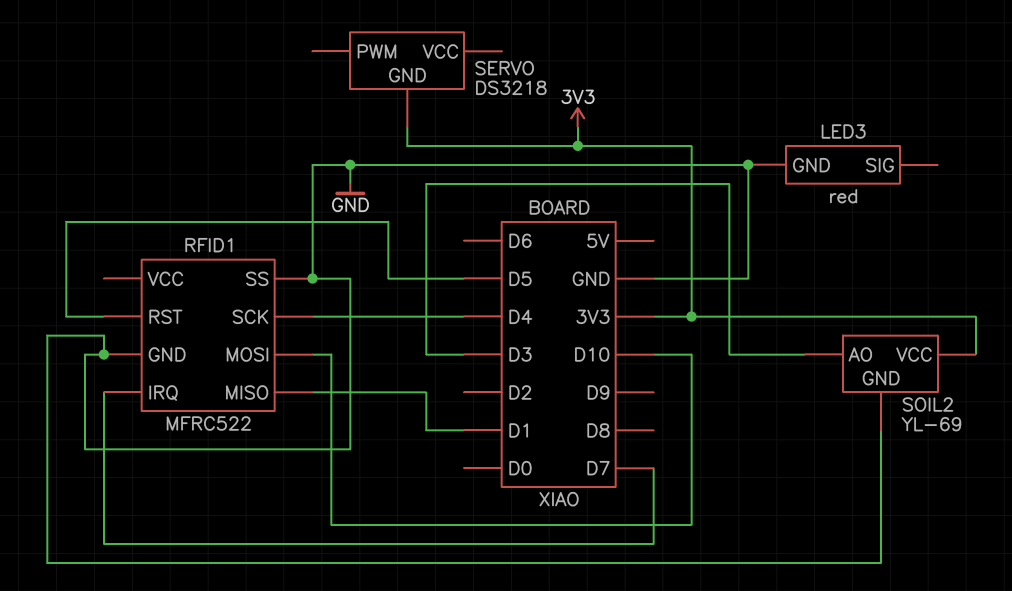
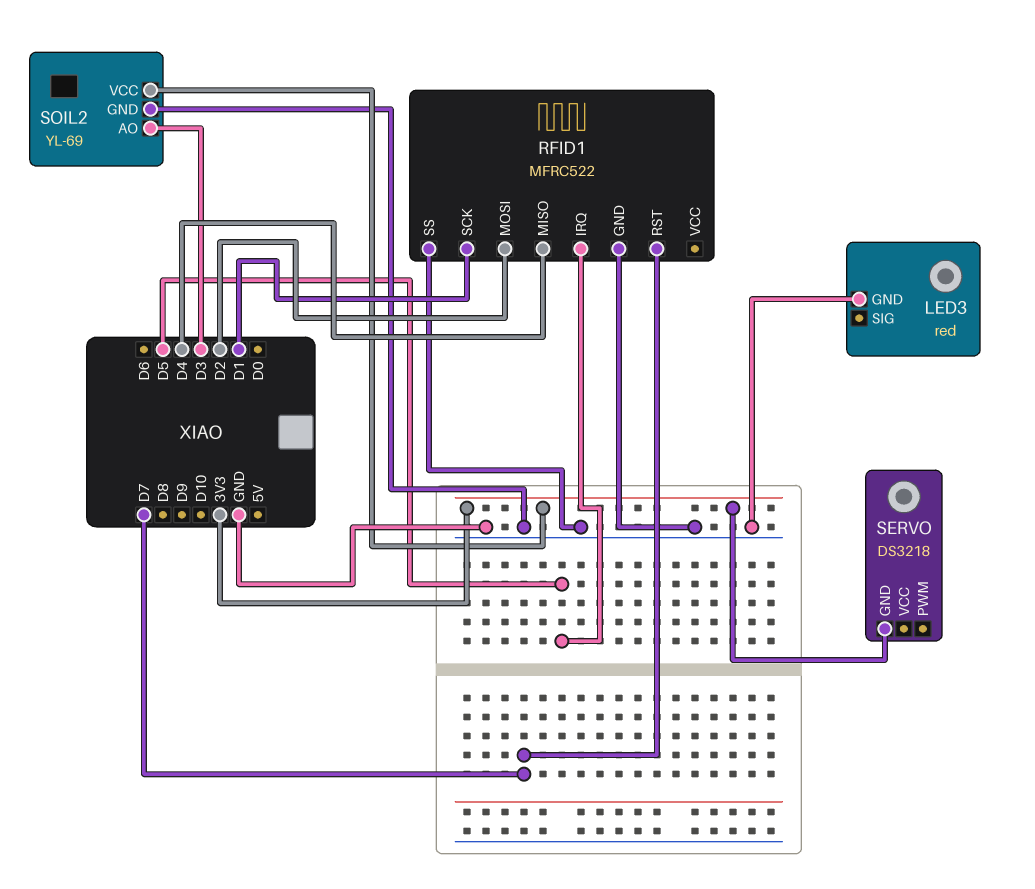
RFID1 pin IRQ: D7 -> D5
RFID1 pin MISO: D1 -> D4
RFID1 pin MOSI: D10 -> D2
RFID1 pin RST: D5 -> D7
RFID1 pin SCK: D4 -> D1

